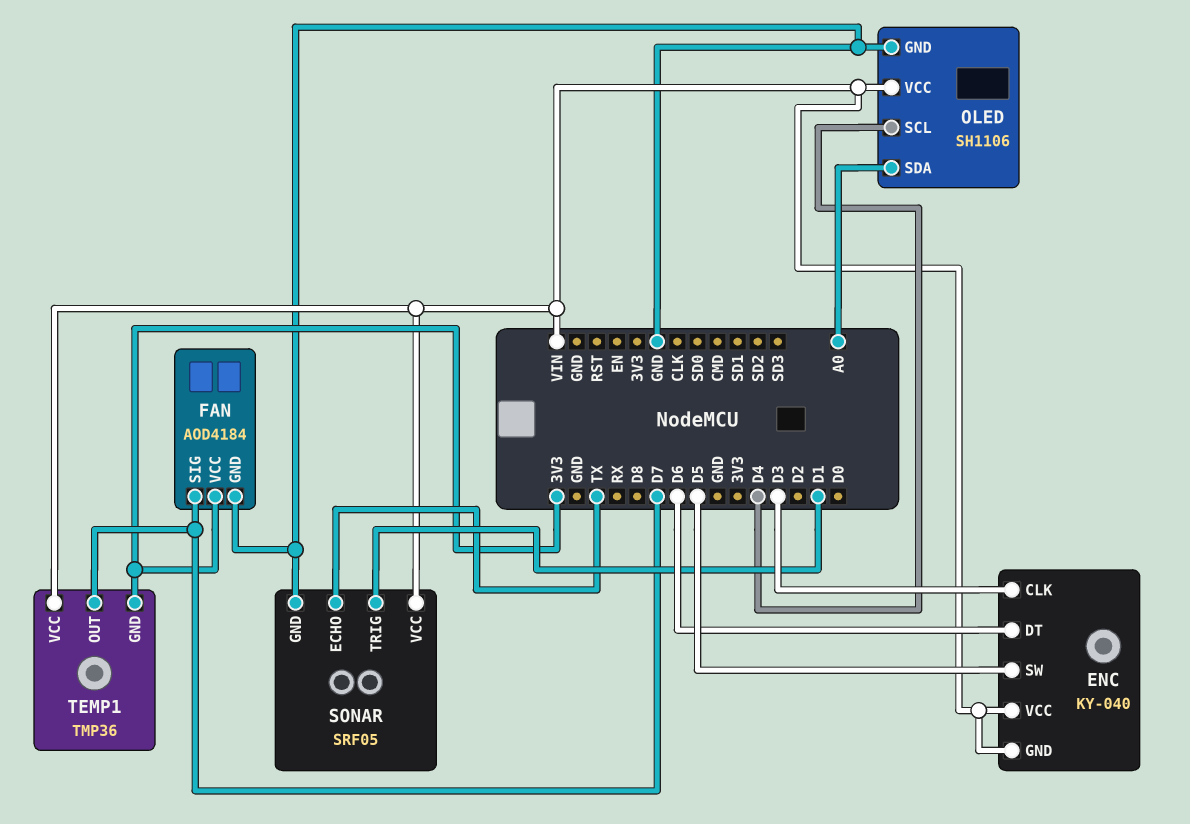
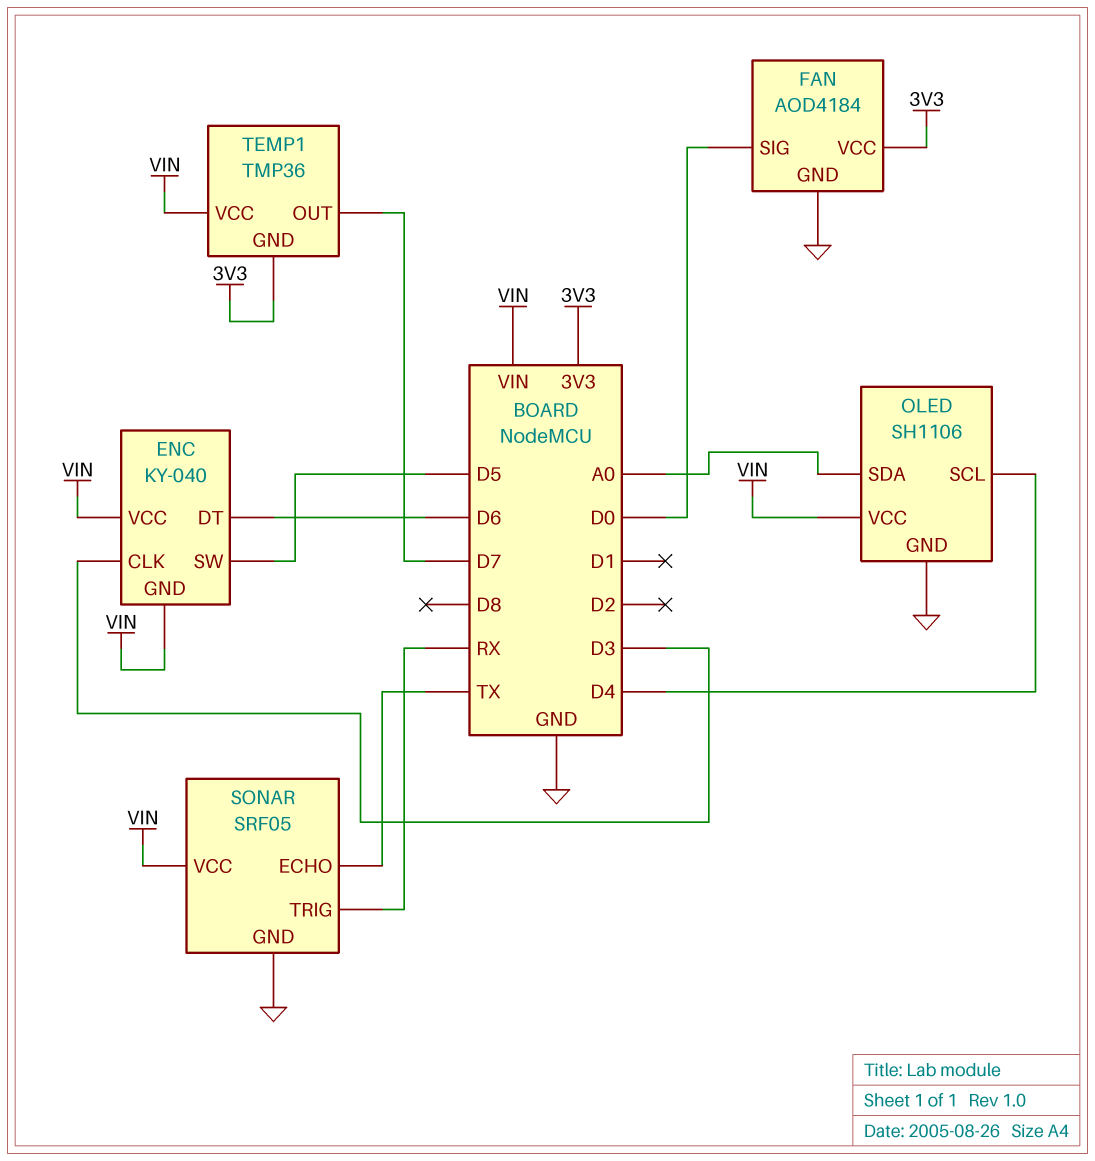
FAN pin SIG: D7 -> D0
SONAR pin TRIG: D1 -> RX

